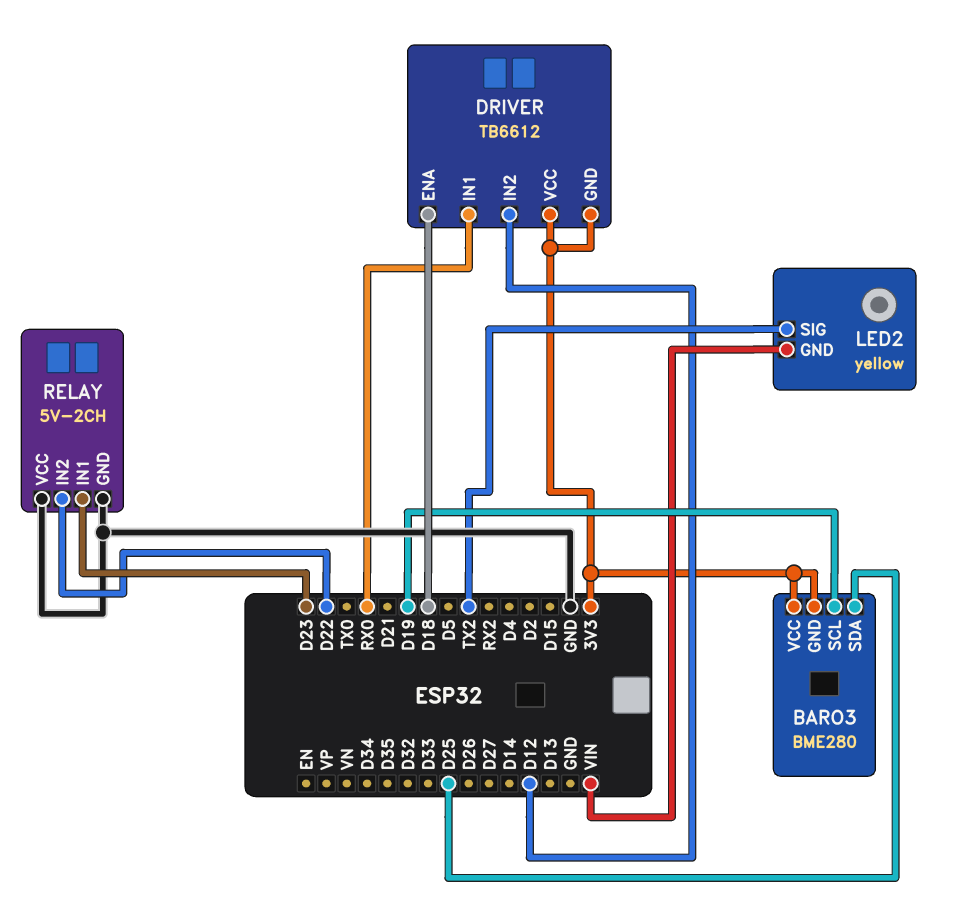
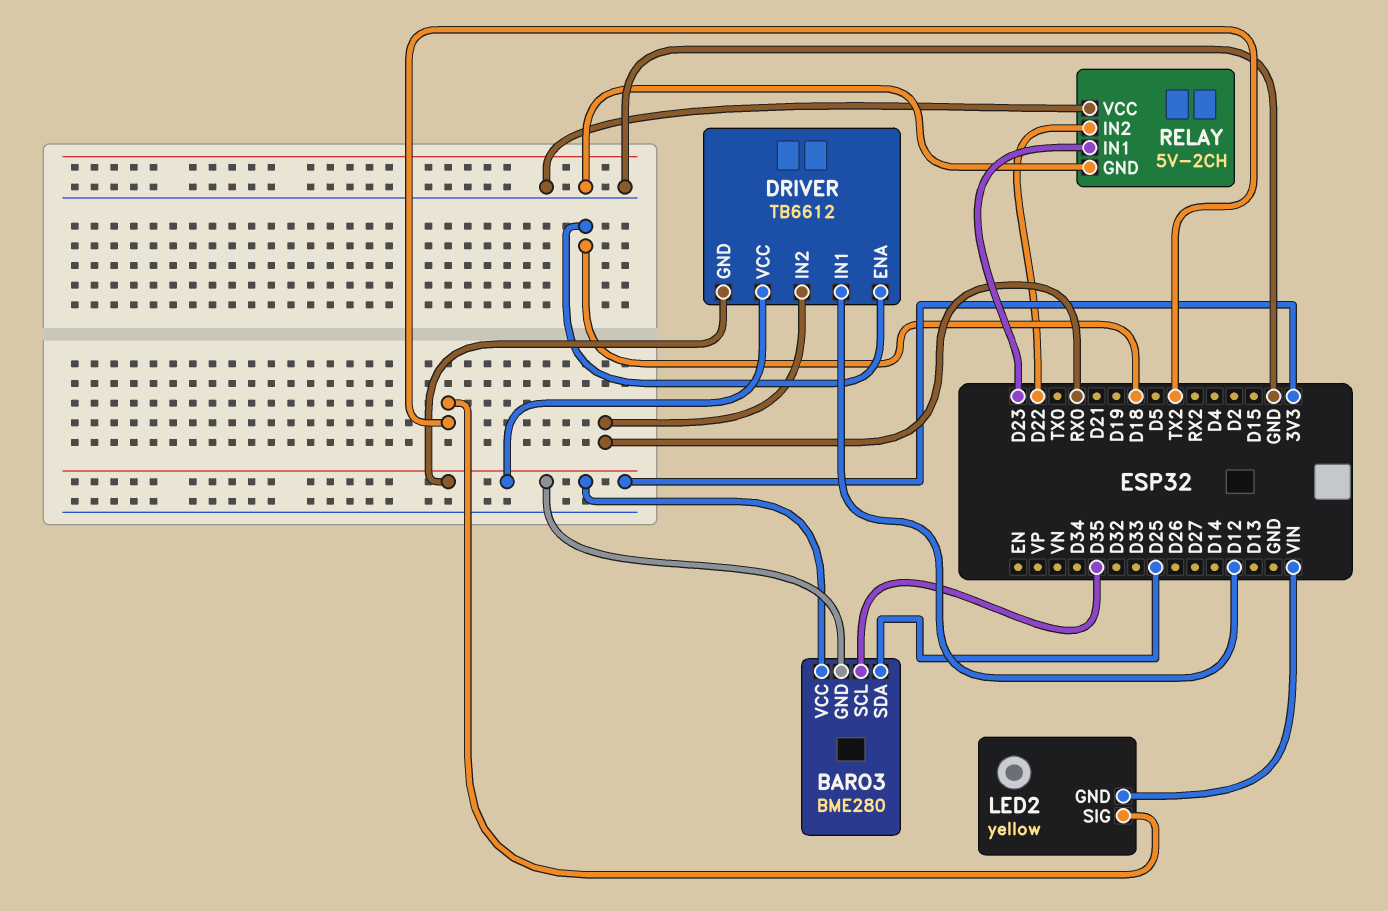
BARO3 pin SCL: D19 -> D35
DRIVER pin IN1: RX0 -> D12
DRIVER pin IN2: D12 -> RX0

